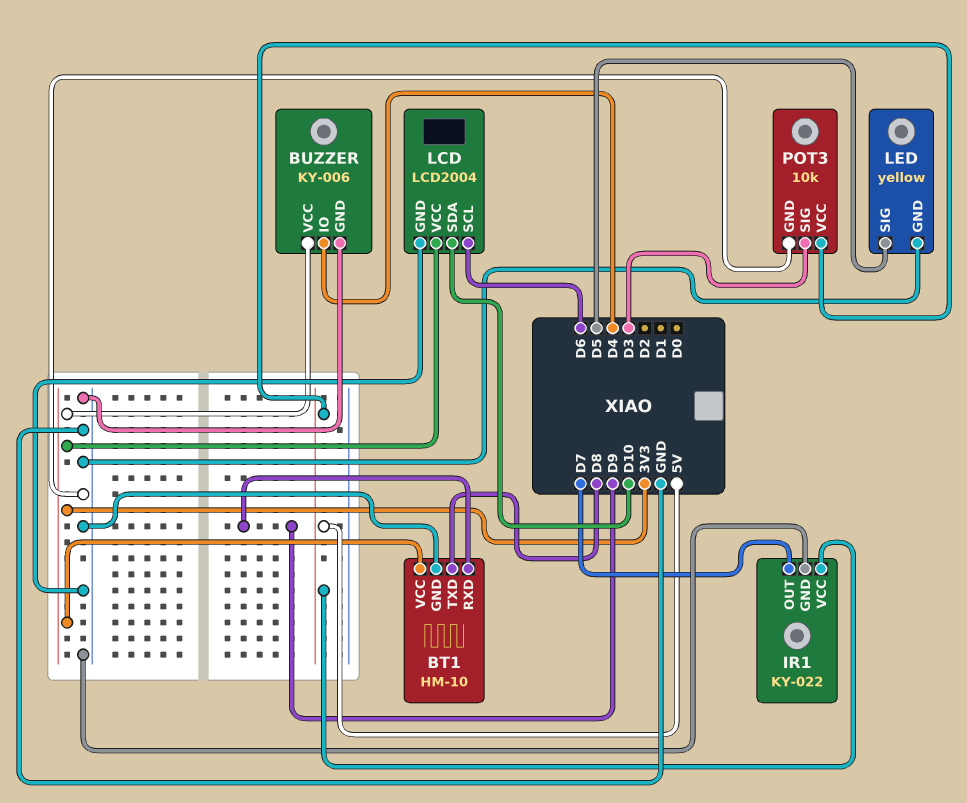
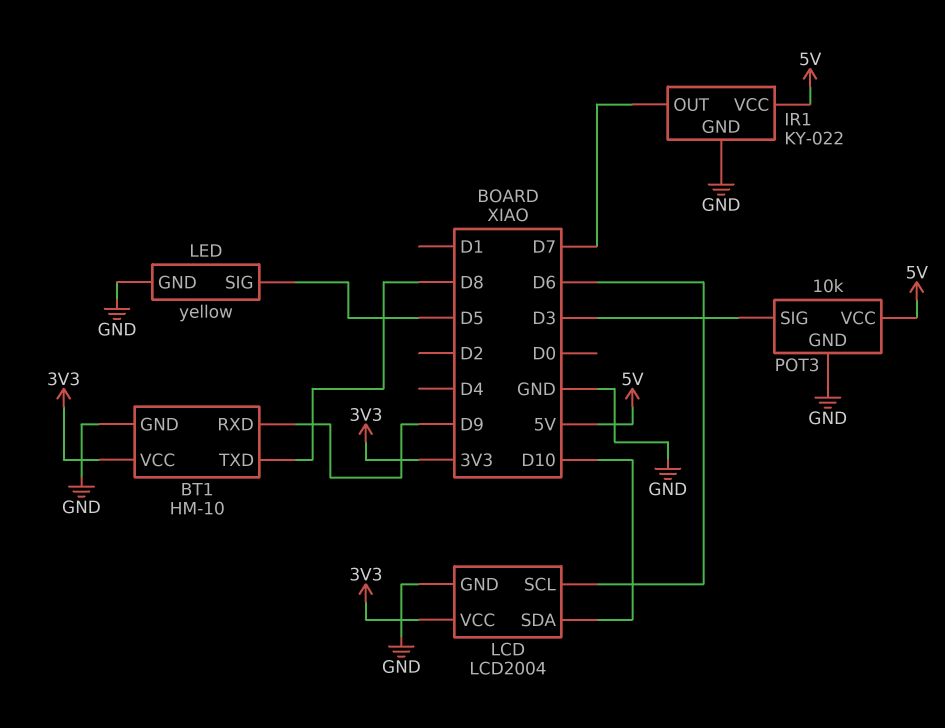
BUZZER: KY-006 -> none
BUZZER pin GND: GND -> none
BUZZER pin IO: D4 -> none
BUZZER pin VCC: 3V3 -> none

